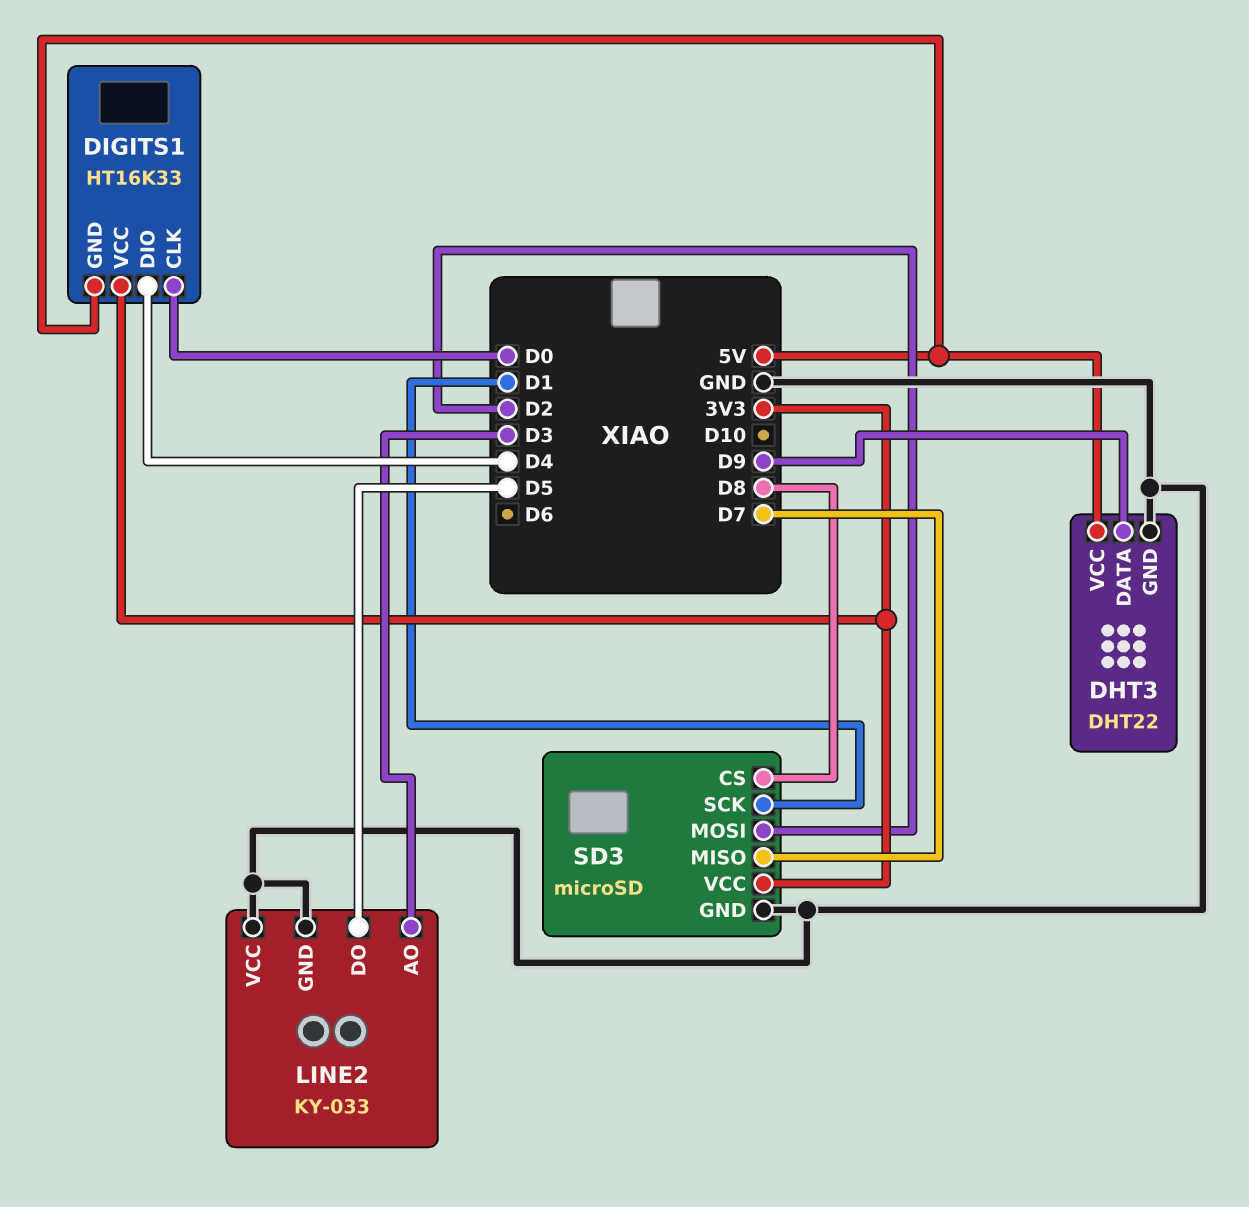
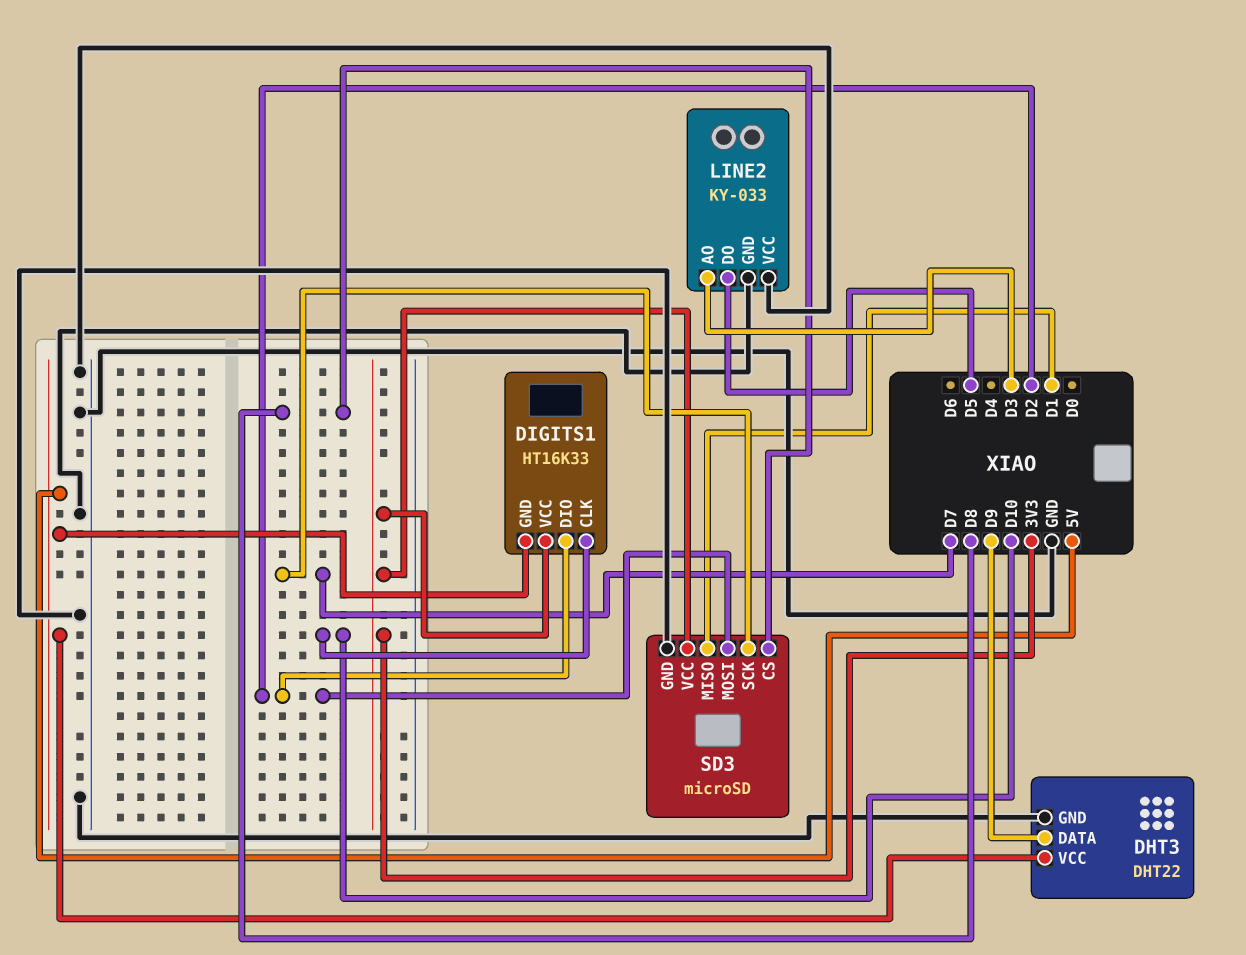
DIGITS1 pin CLK: D0 -> D10
DIGITS1 pin DIO: D4 -> D2
SD3 pin MISO: D7 -> D1
SD3 pin SCK: D1 -> D7

